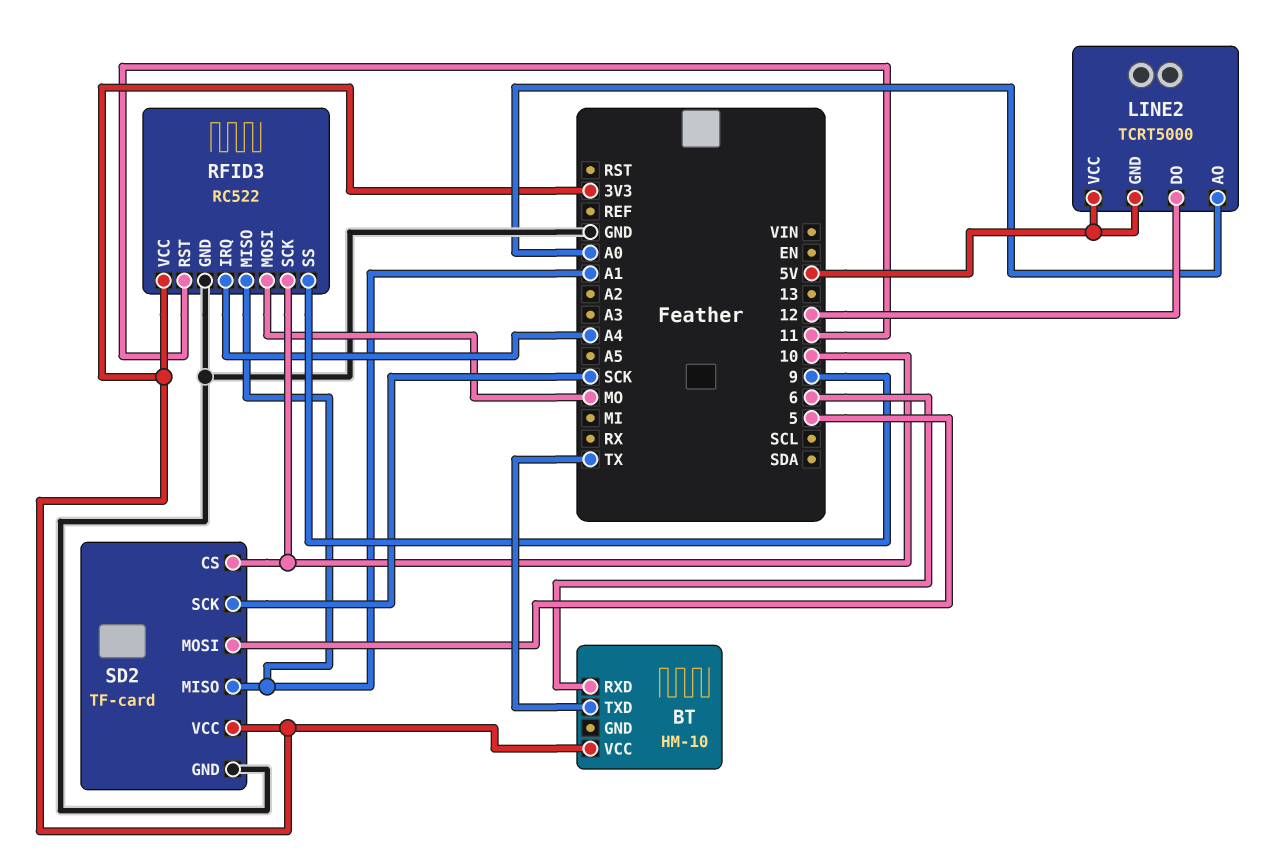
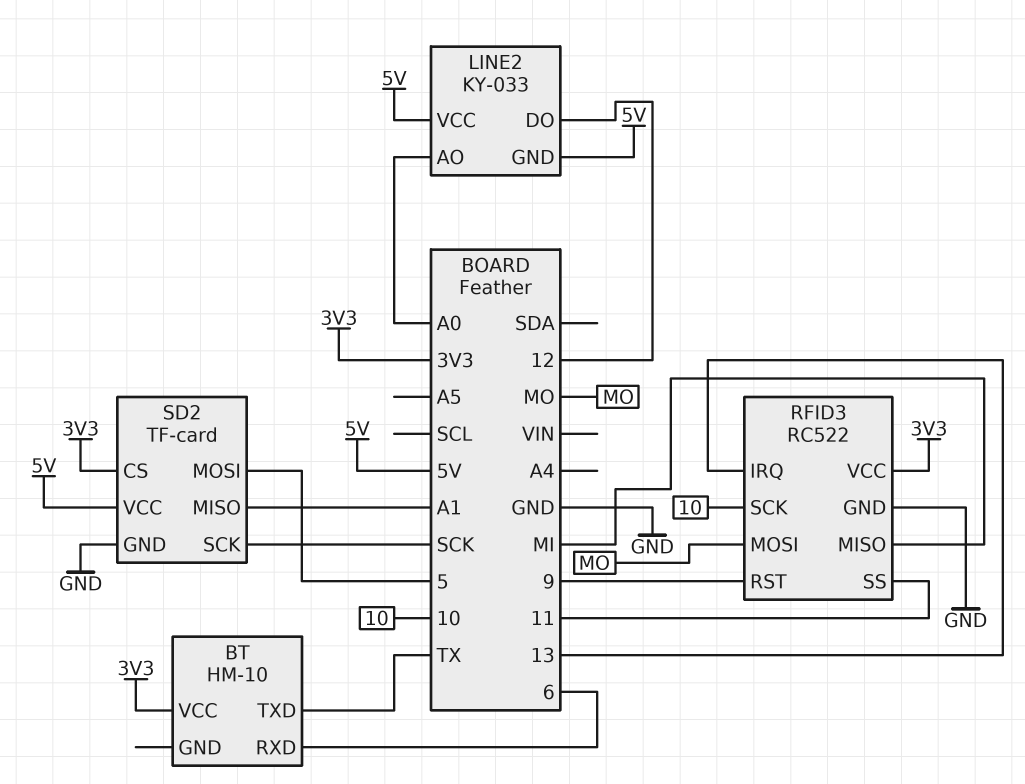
LINE2: TCRT5000 -> KY-033
RFID3 pin IRQ: A4 -> 13
RFID3 pin MISO: A1 -> MI
RFID3 pin RST: 11 -> 9
RFID3 pin SS: 9 -> 11
SD2 pin CS: 10 -> 3V3
SD2 pin VCC: 3V3 -> 5V

